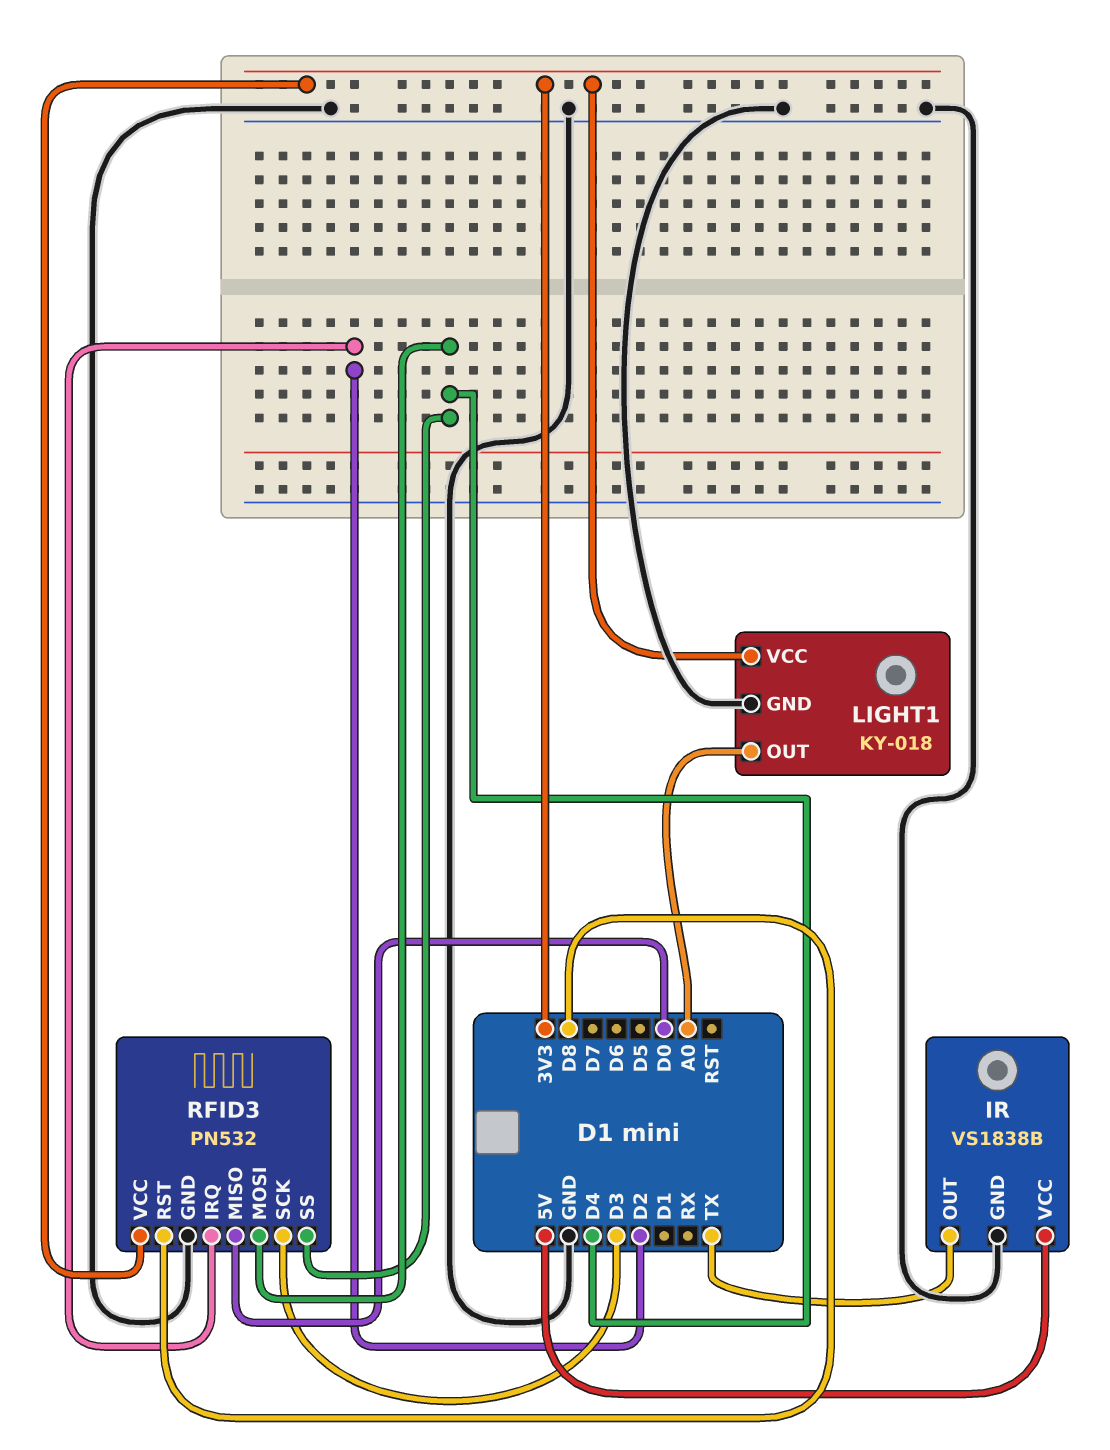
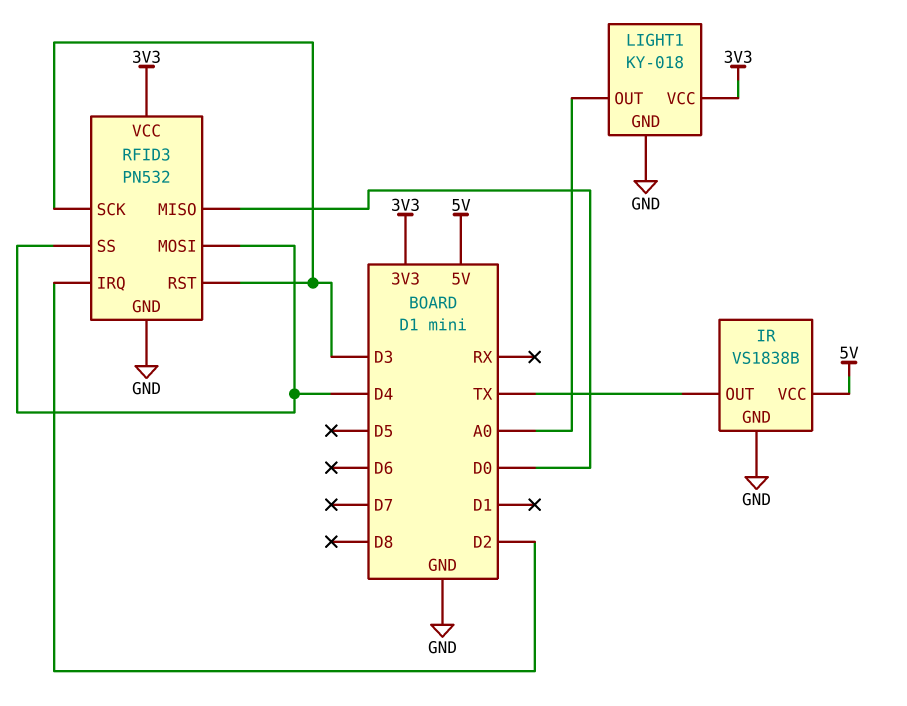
RFID3 pin RST: D8 -> D3

